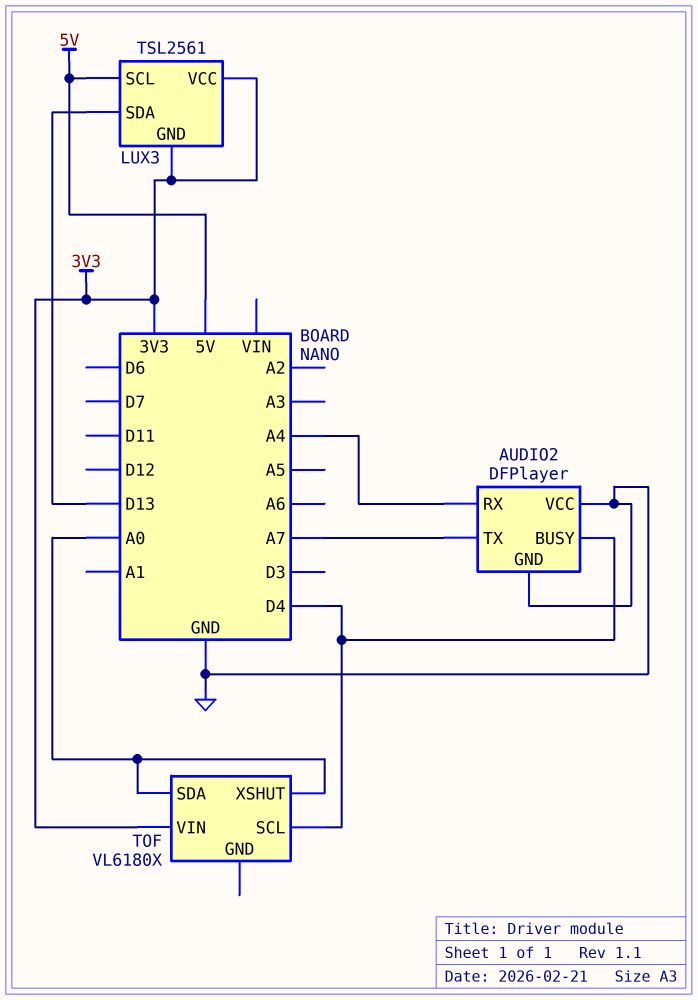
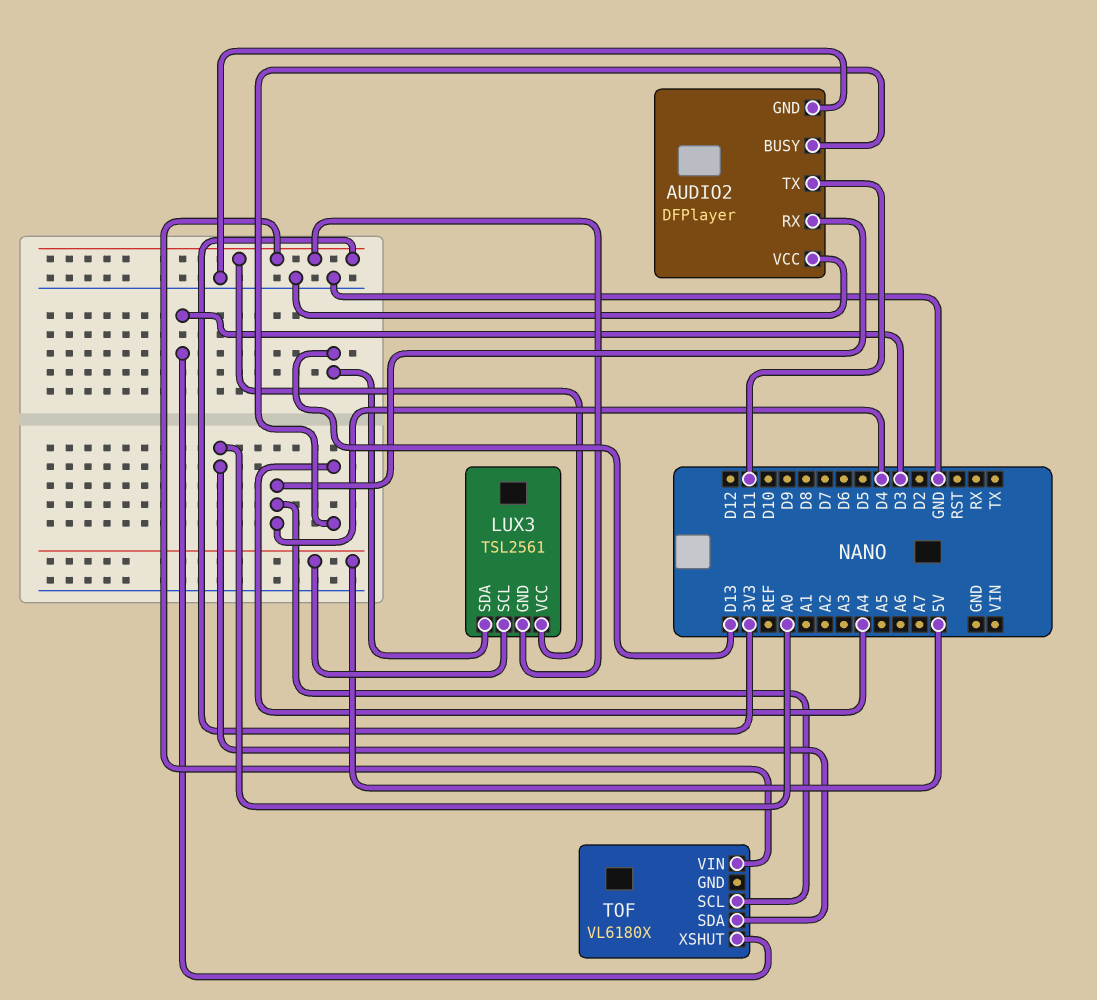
AUDIO2 pin BUSY: D4 -> A4
AUDIO2 pin RX: A4 -> D4
AUDIO2 pin TX: A7 -> D11
TOF pin XSHUT: A0 -> D3

